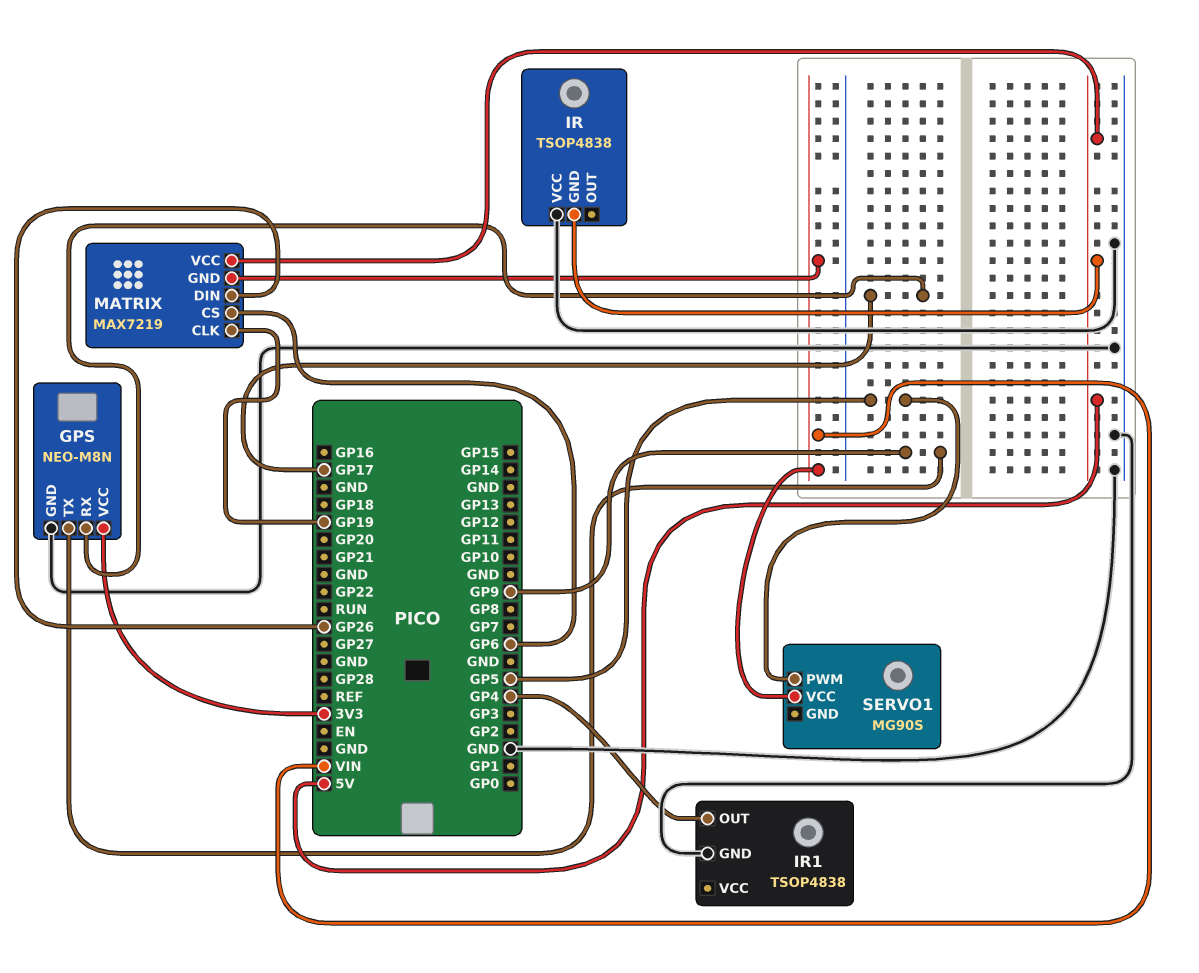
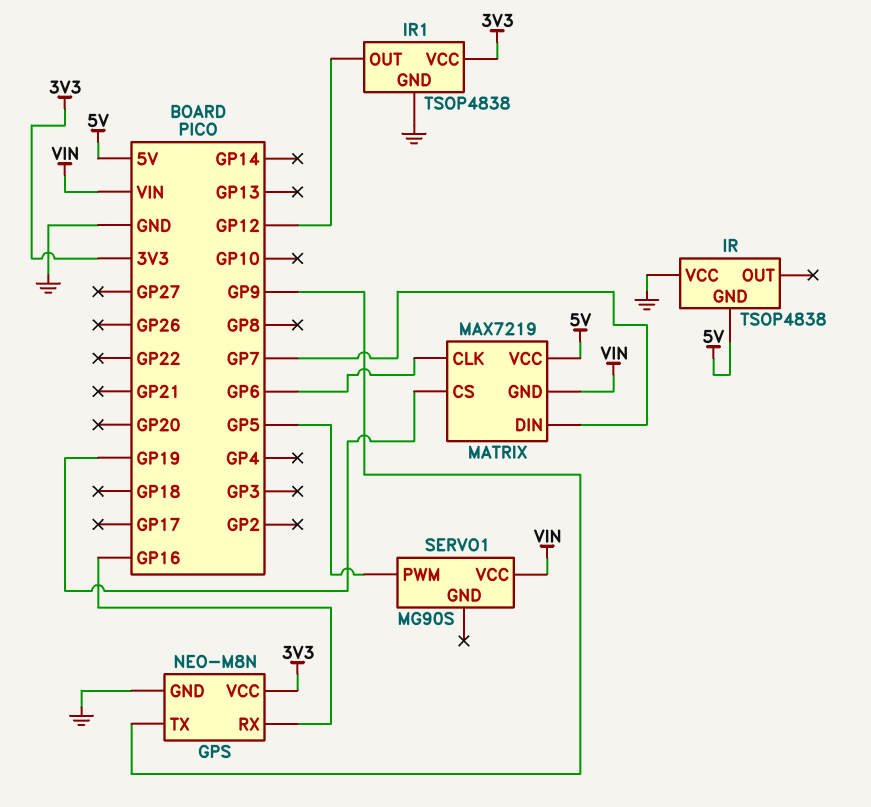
GPS pin RX: GP17 -> GP16
IR1 pin OUT: GP4 -> GP12
IR1 pin VCC: none -> 3V3
MATRIX pin CLK: GP19 -> GP6
MATRIX pin CS: GP6 -> GP19
MATRIX pin DIN: GP26 -> GP7

